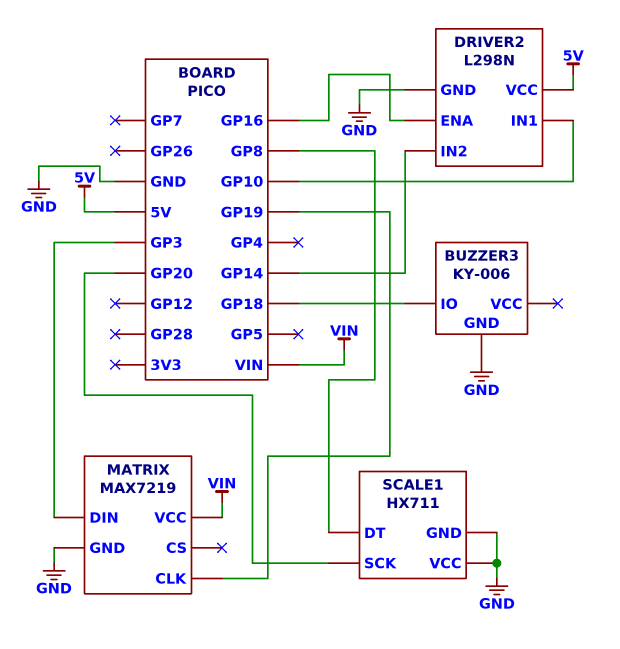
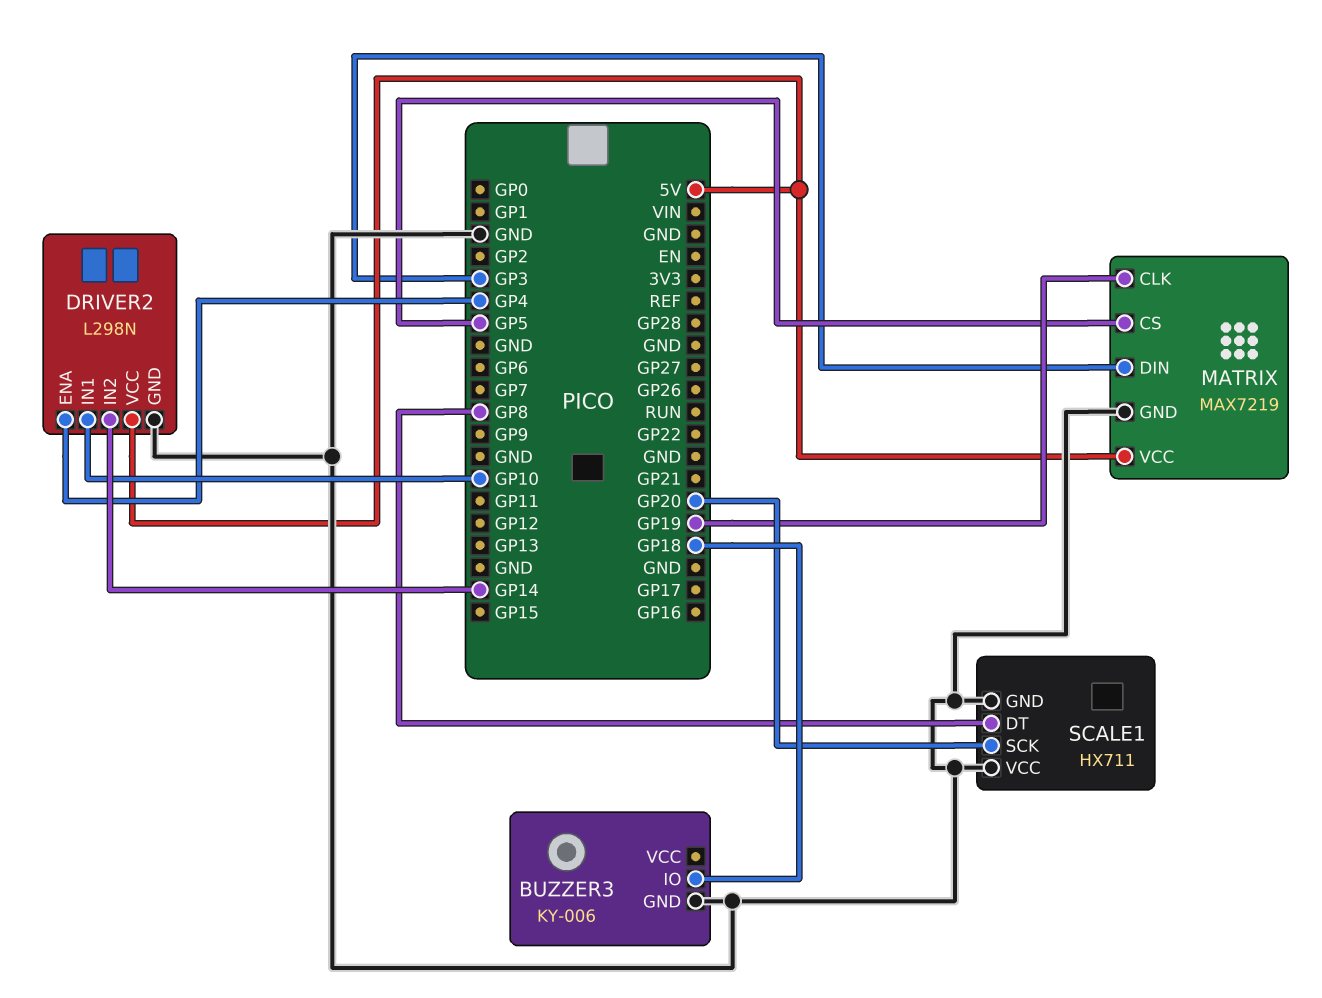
DRIVER2 pin ENA: GP16 -> GP4
MATRIX pin CS: none -> GP5
MATRIX pin VCC: VIN -> 5V

